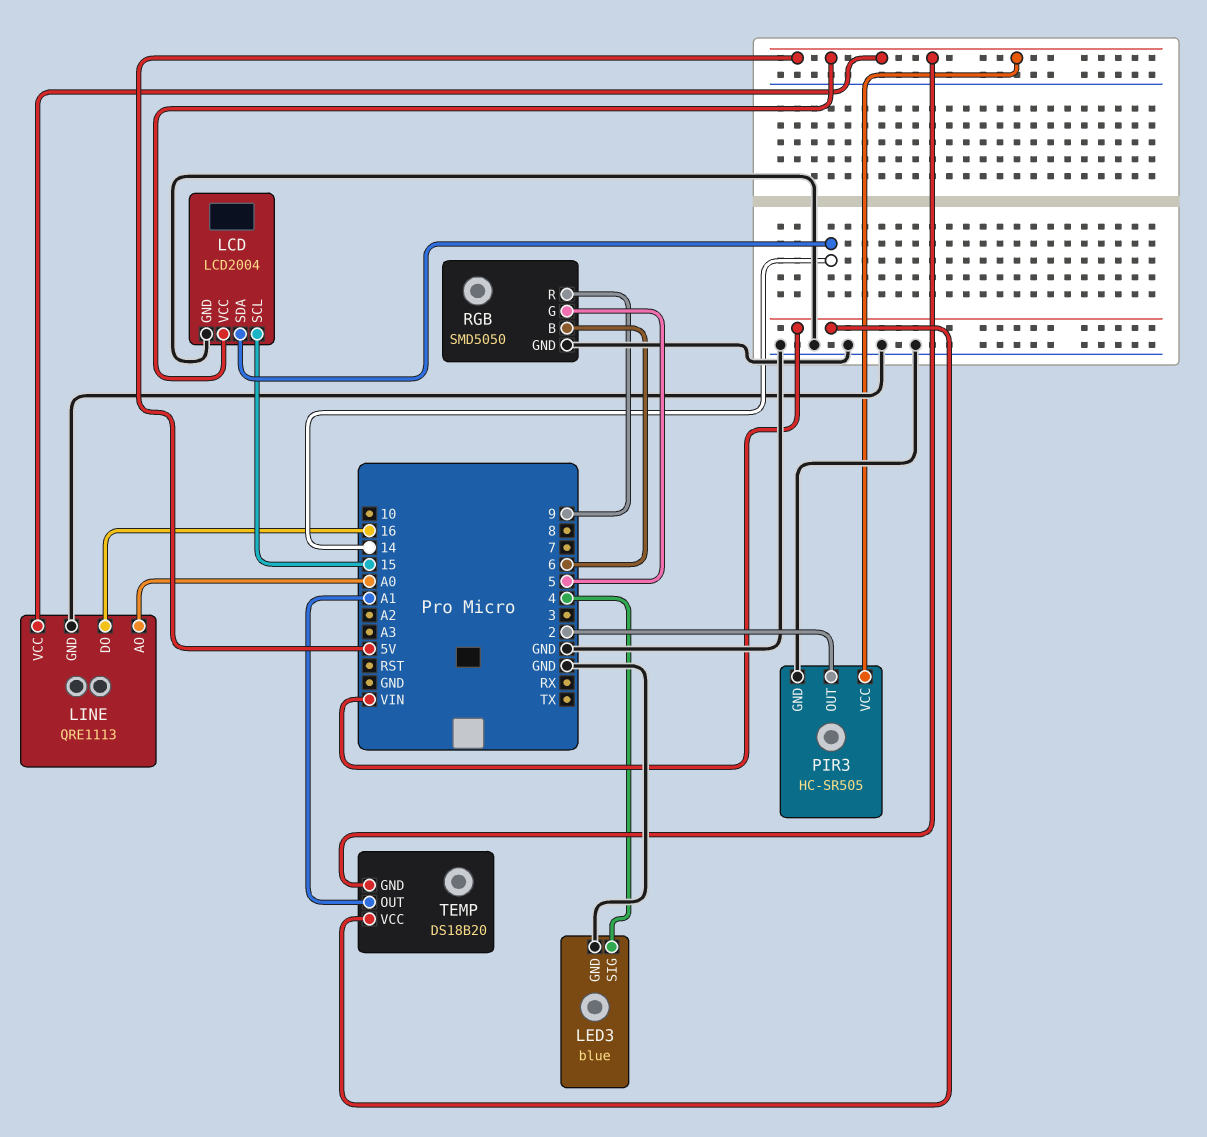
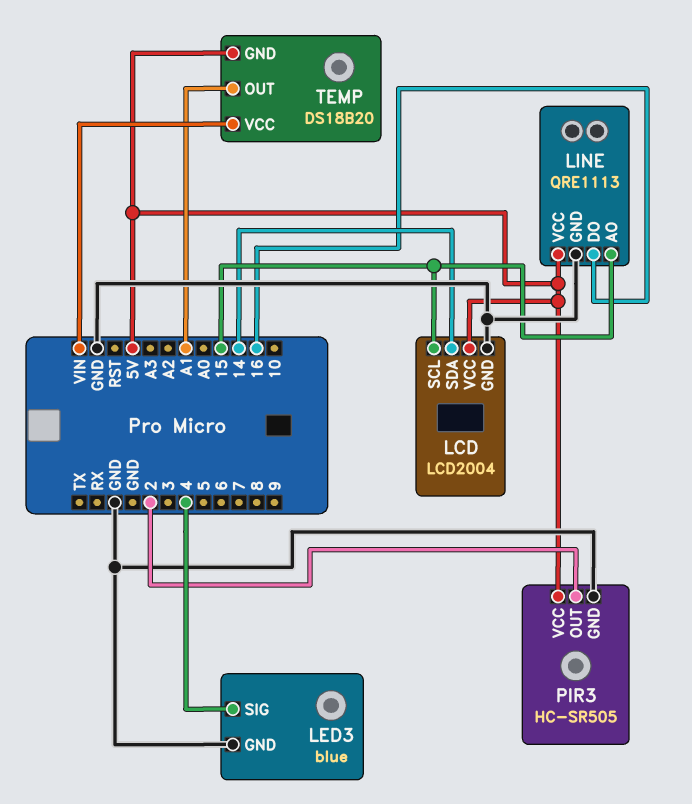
LINE pin AO: A0 -> 15
RGB: SMD5050 -> none
RGB pin B: 6 -> none
RGB pin G: 5 -> none
RGB pin GND: GND -> none
RGB pin R: 9 -> none

